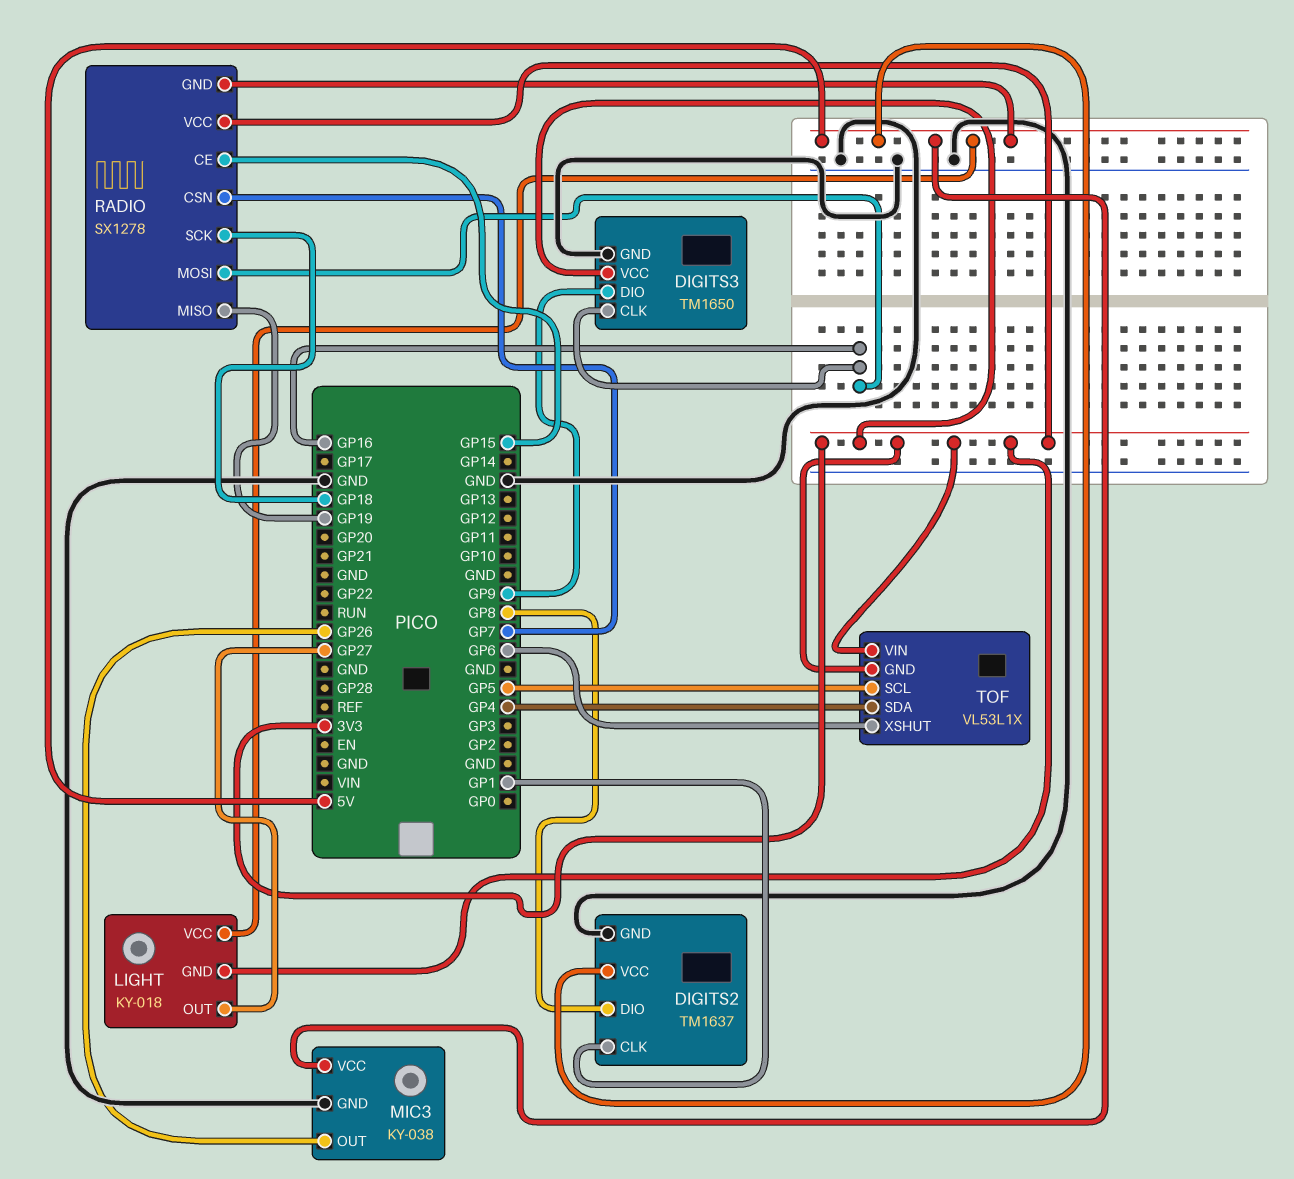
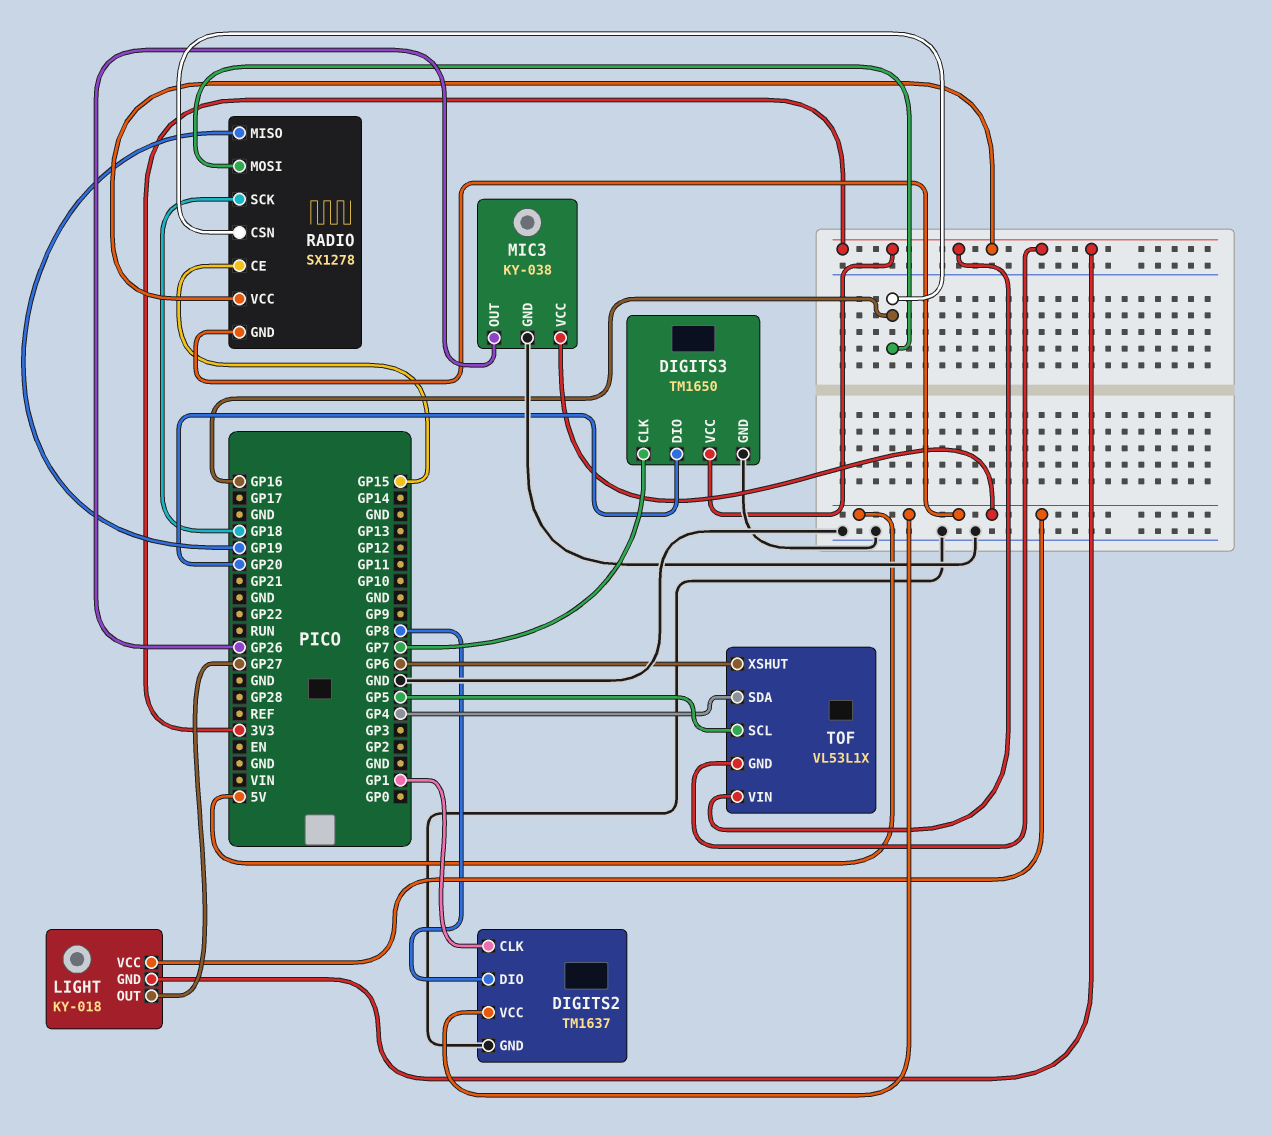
DIGITS3 pin CLK: GP16 -> GP7
DIGITS3 pin DIO: GP9 -> GP20
RADIO pin CSN: GP7 -> GP16

